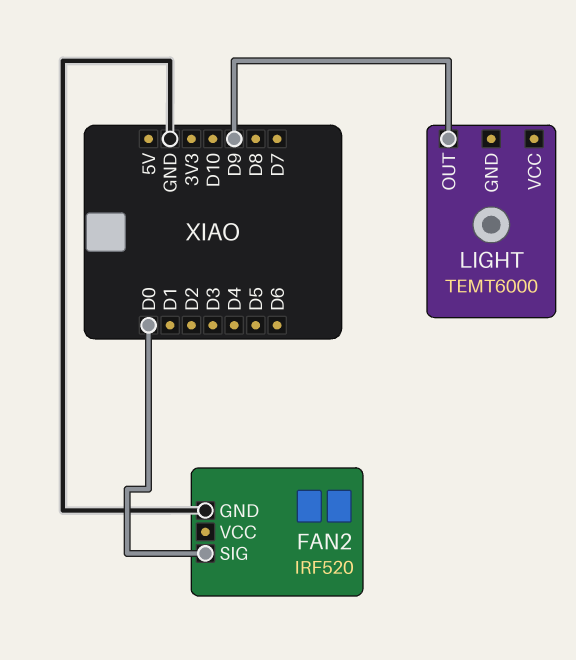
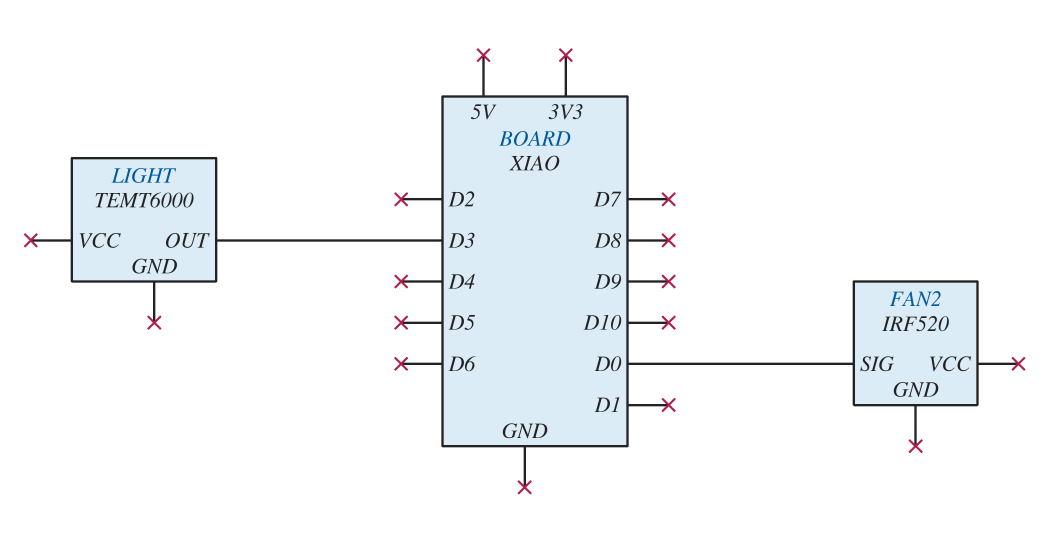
FAN2 pin GND: GND -> none
LIGHT pin OUT: D9 -> D3

